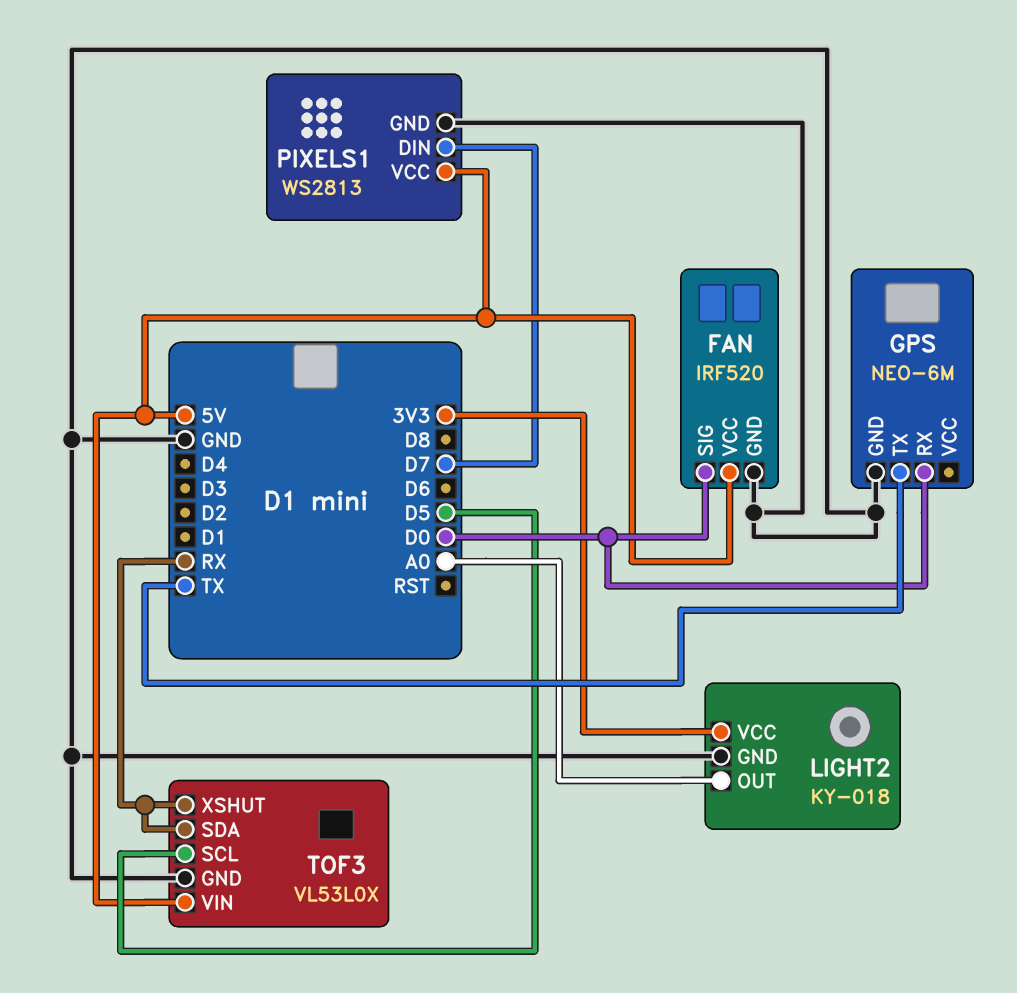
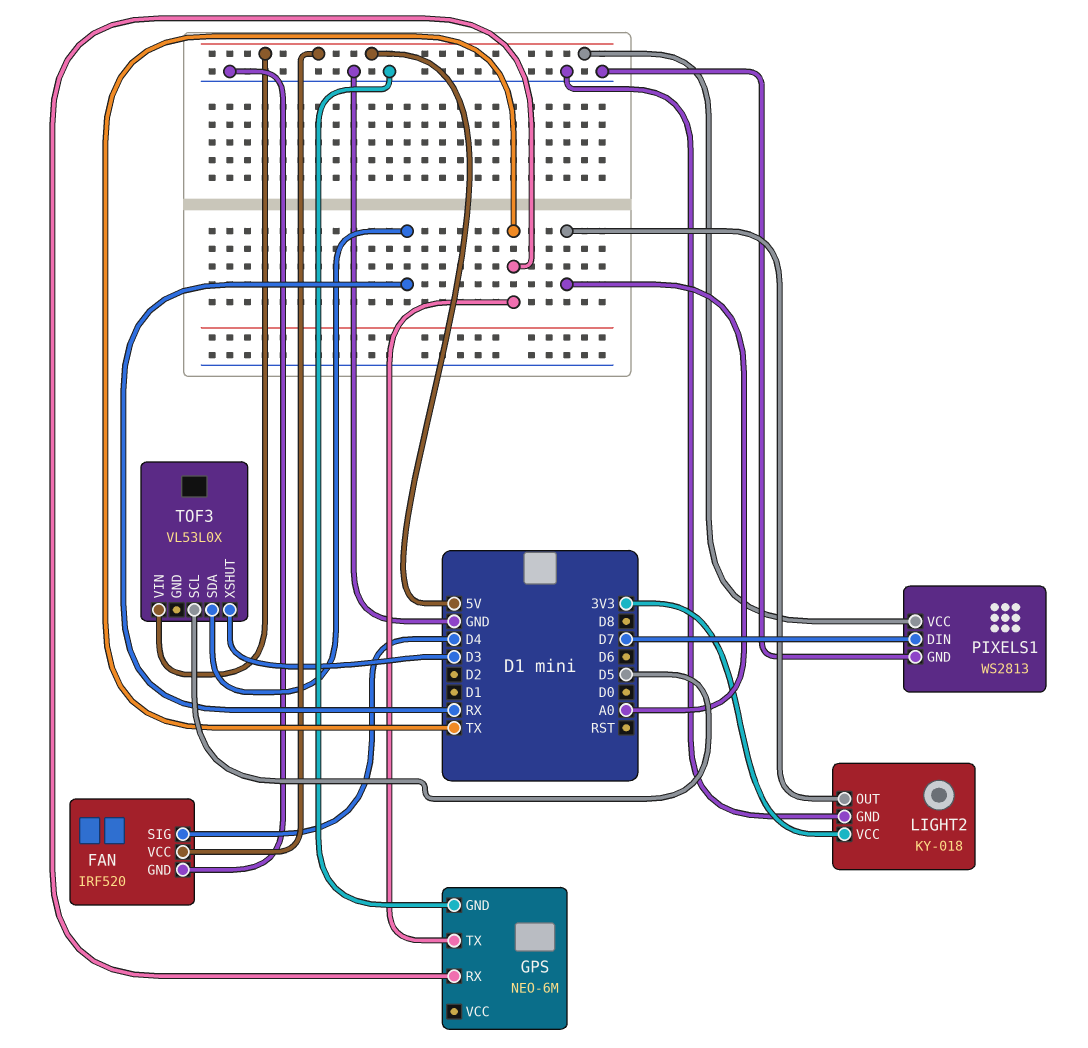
FAN pin SIG: D0 -> D4
GPS pin RX: D0 -> TX
TOF3 pin GND: GND -> none
TOF3 pin XSHUT: RX -> D3

